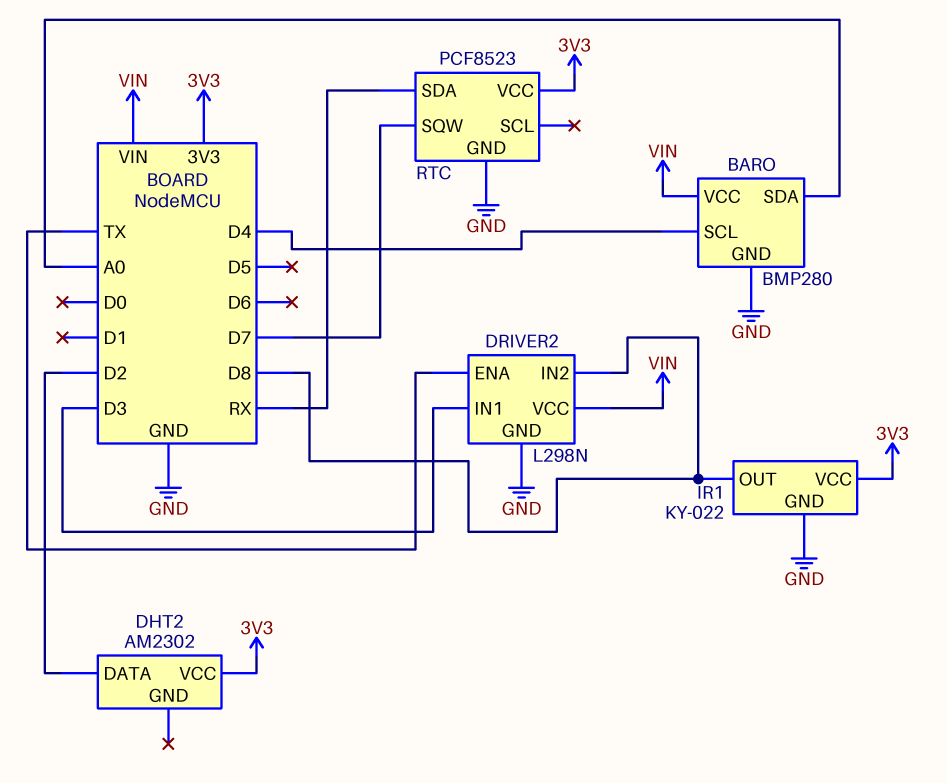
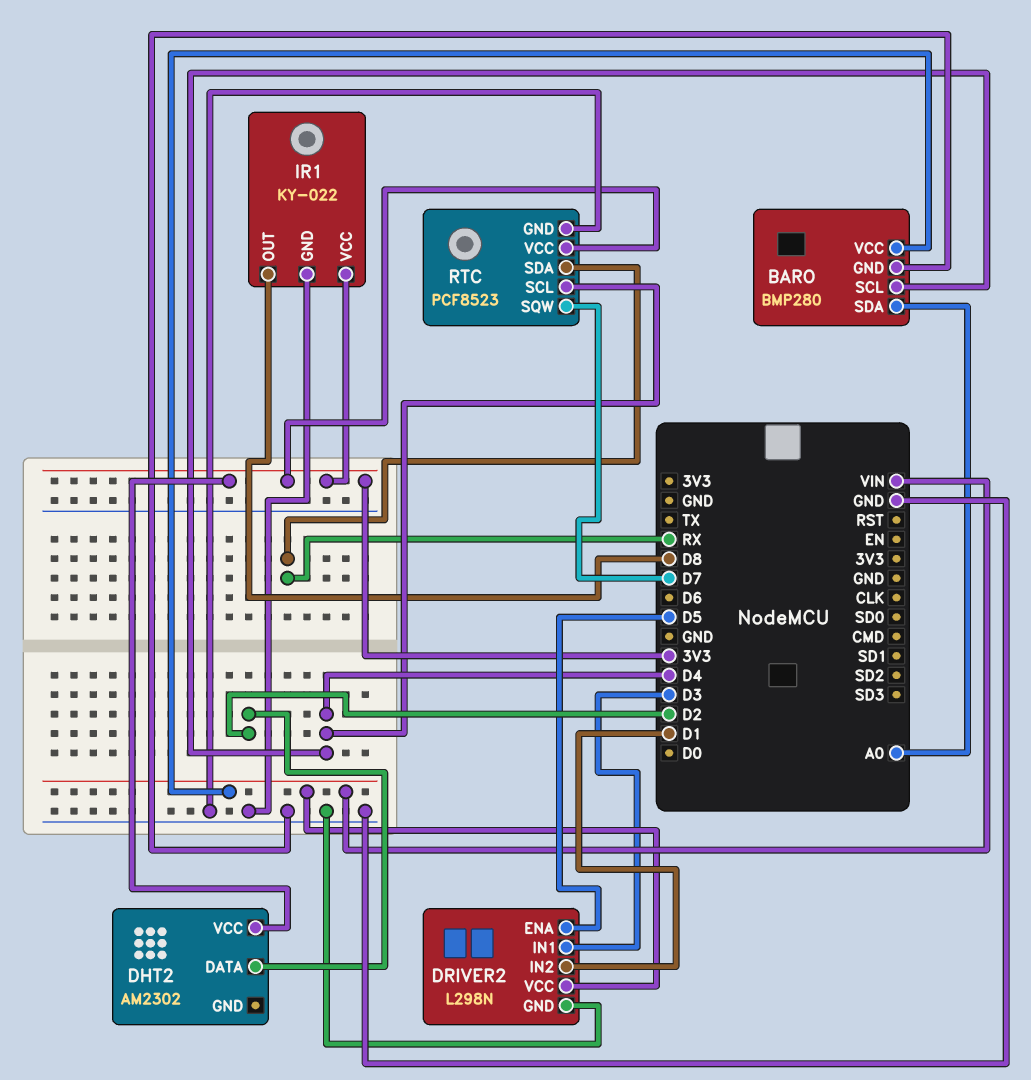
DRIVER2 pin ENA: TX -> D5
DRIVER2 pin IN2: D8 -> D1
RTC pin SCL: none -> D4

